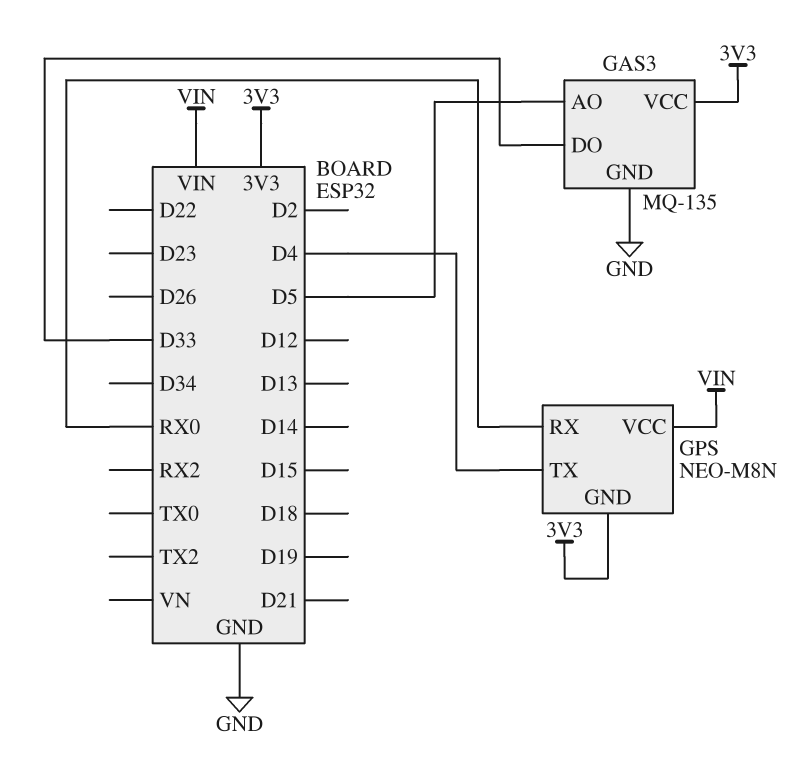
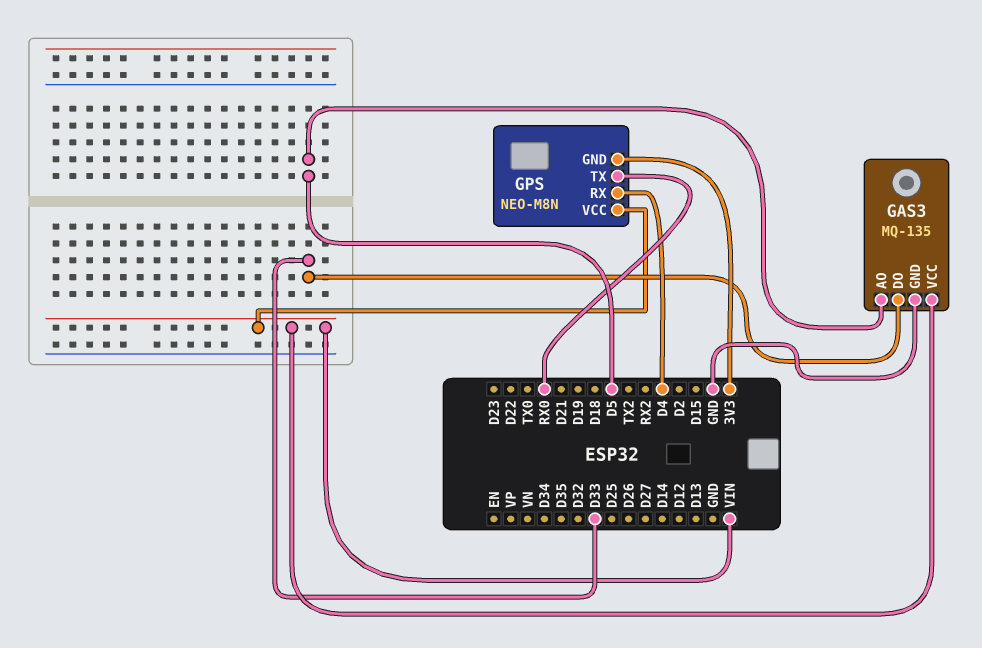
GAS3 pin VCC: 3V3 -> VIN
GPS pin RX: RX0 -> D4
GPS pin TX: D4 -> RX0

